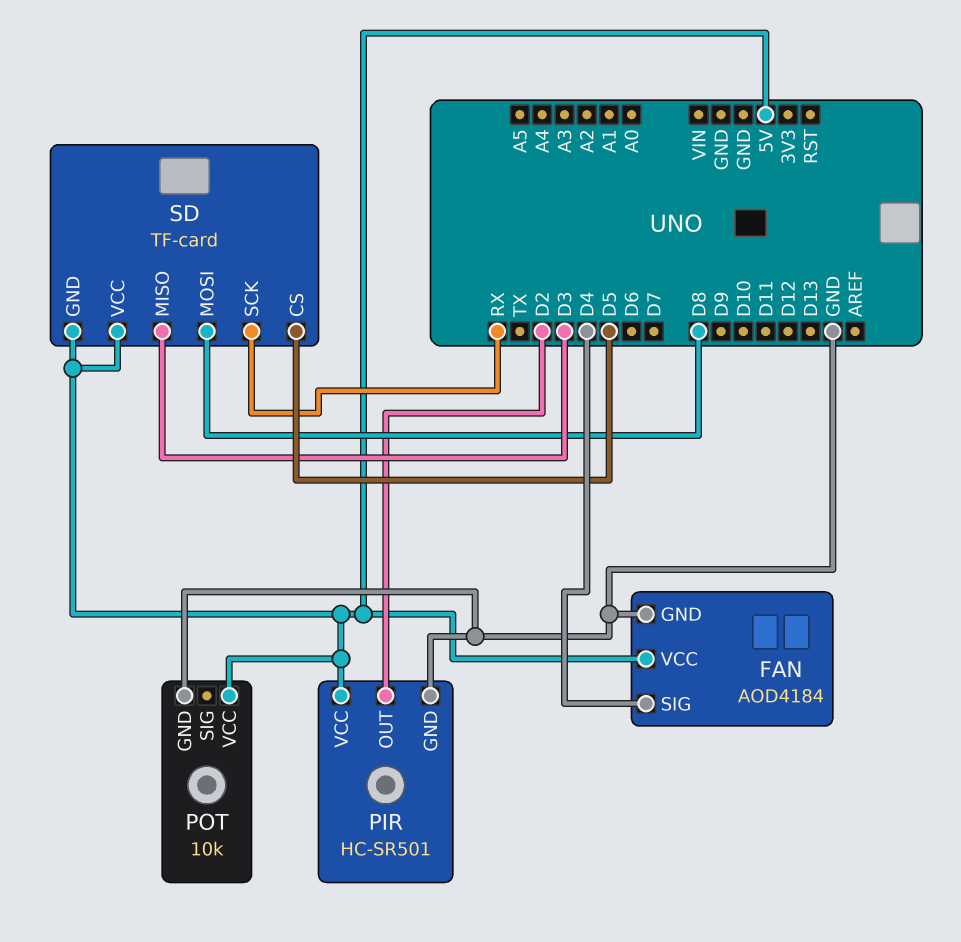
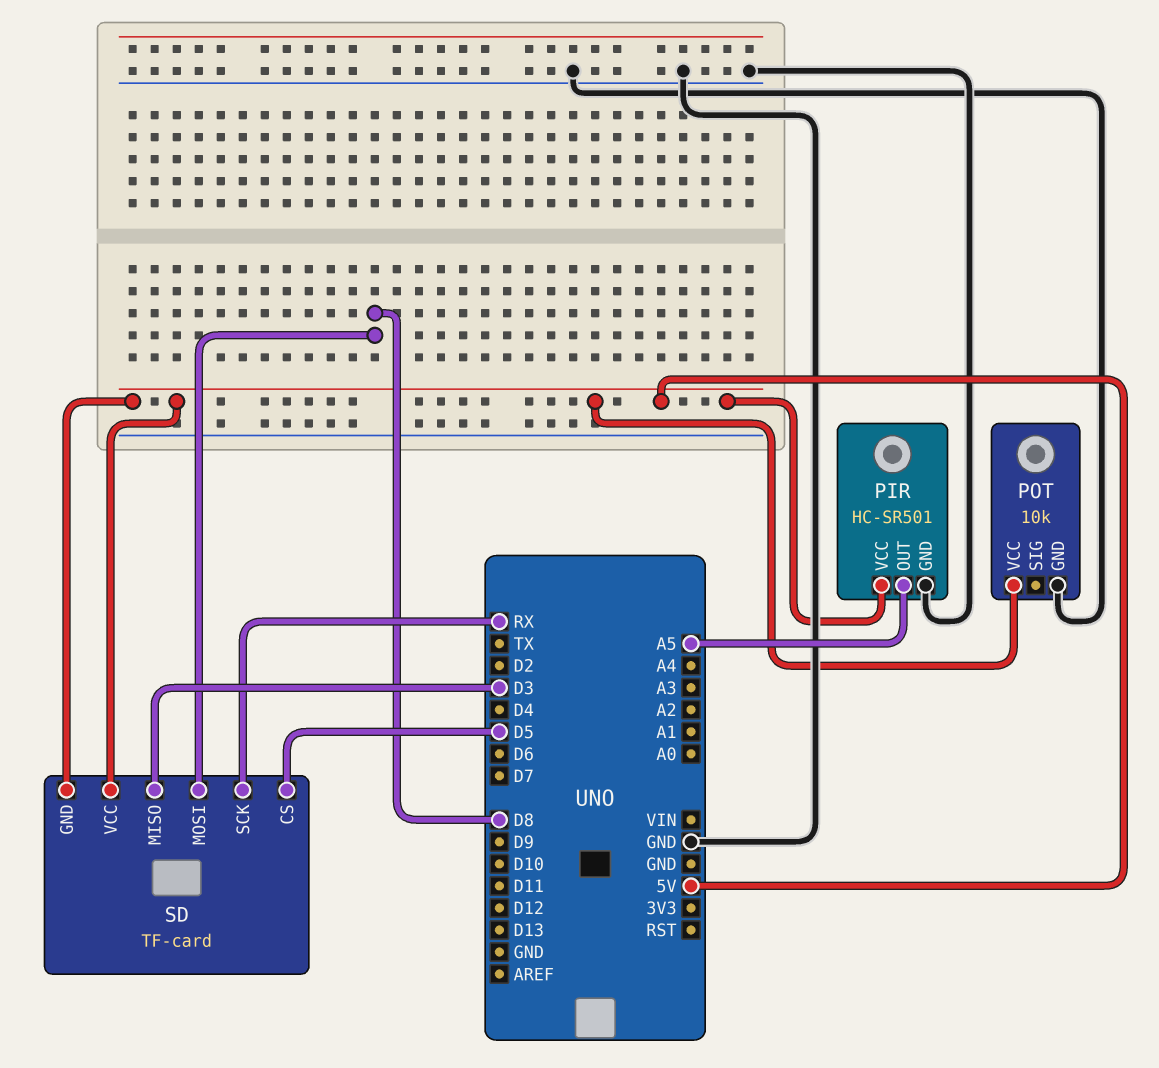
FAN: AOD4184 -> none
FAN pin GND: GND -> none
FAN pin SIG: D4 -> none
FAN pin VCC: 5V -> none
PIR pin OUT: D2 -> A5

